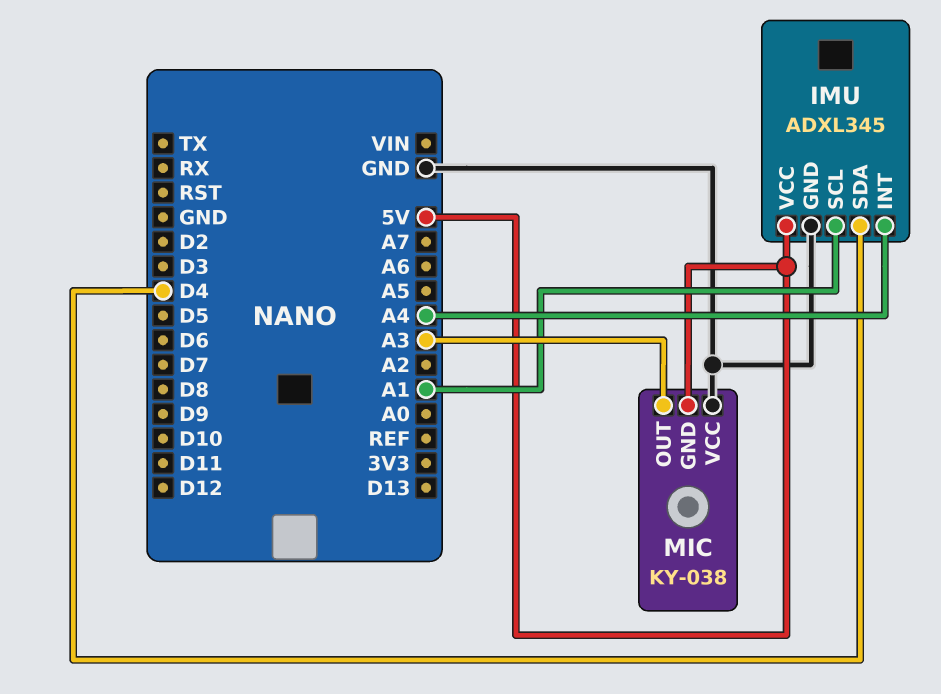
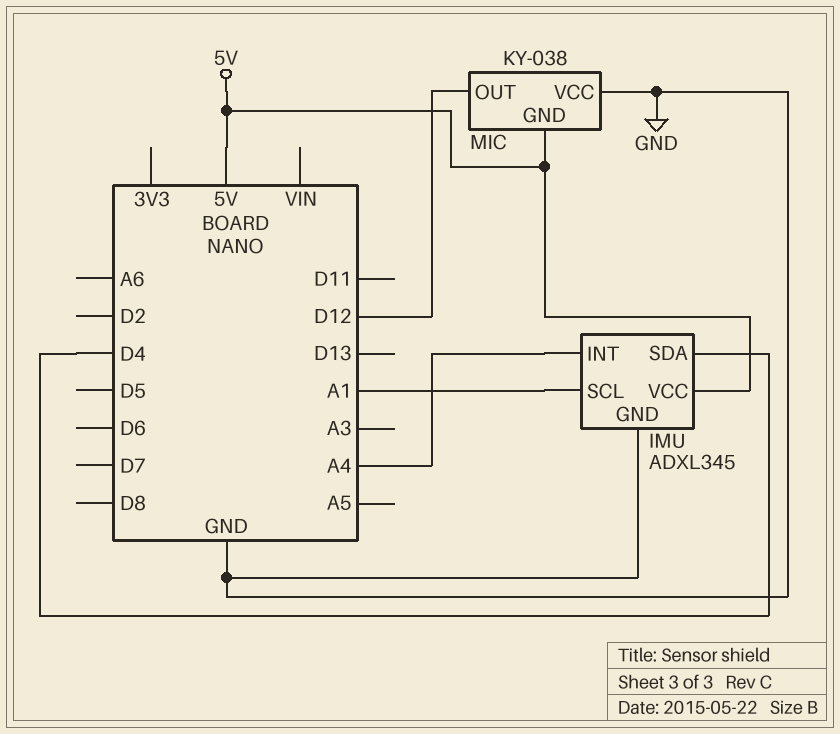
MIC pin OUT: A3 -> D12

